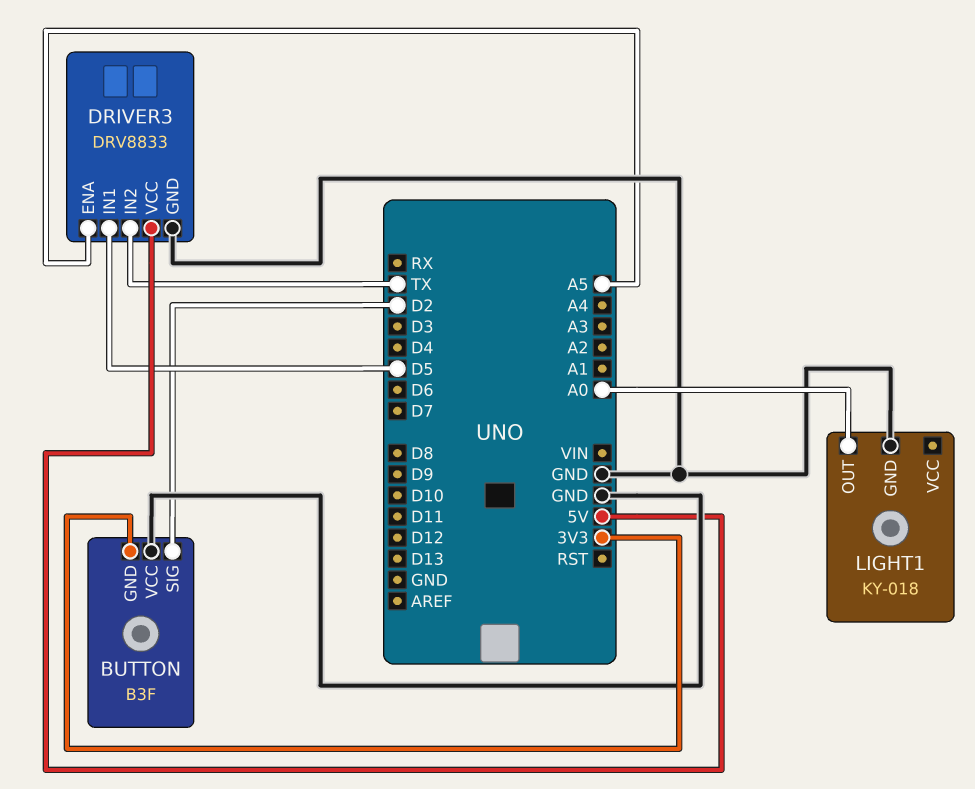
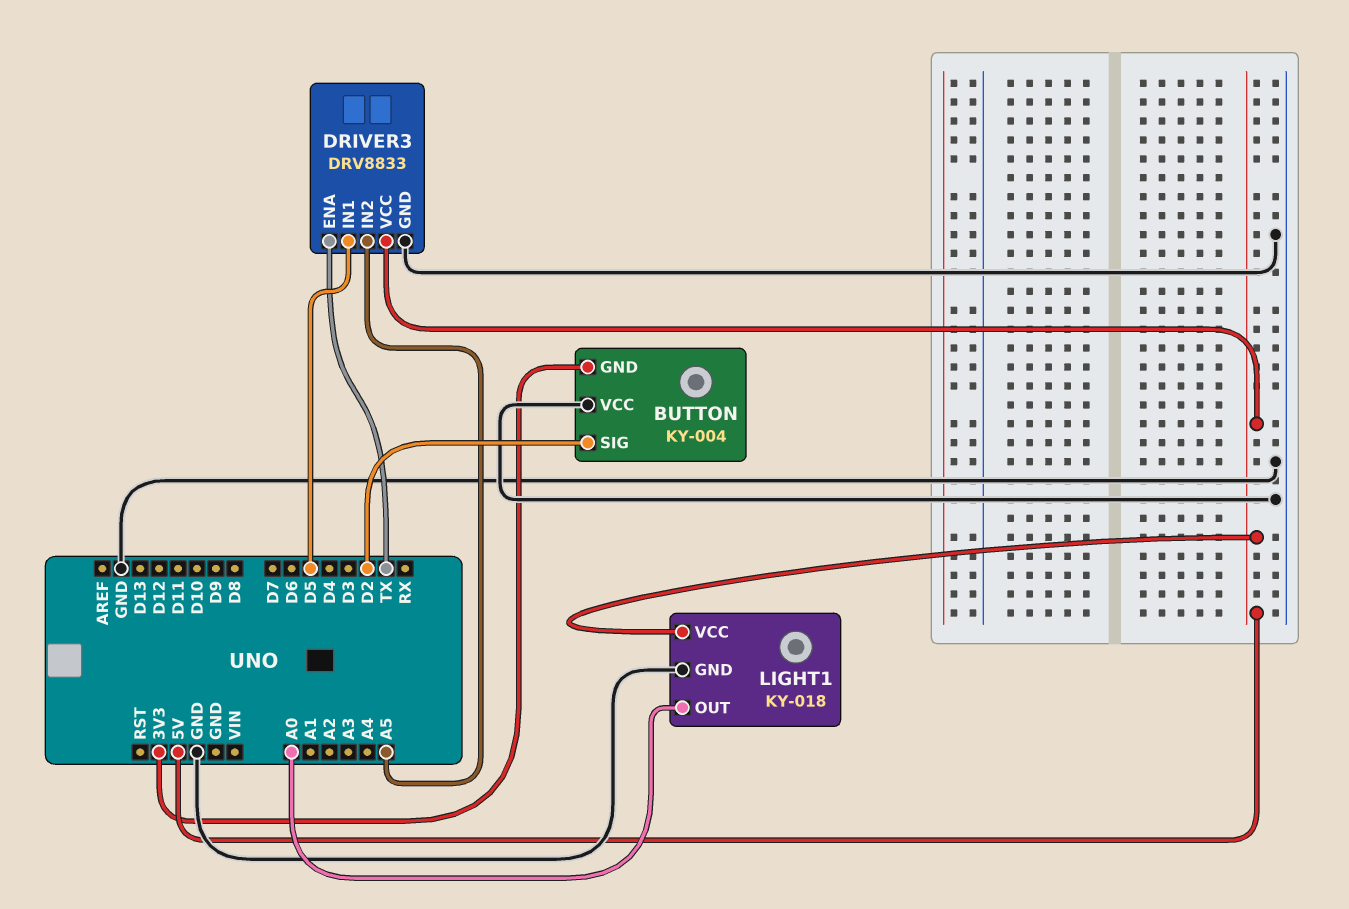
BUTTON: B3F -> KY-004
DRIVER3 pin ENA: A5 -> TX
DRIVER3 pin IN2: TX -> A5
LIGHT1 pin VCC: none -> 5V

